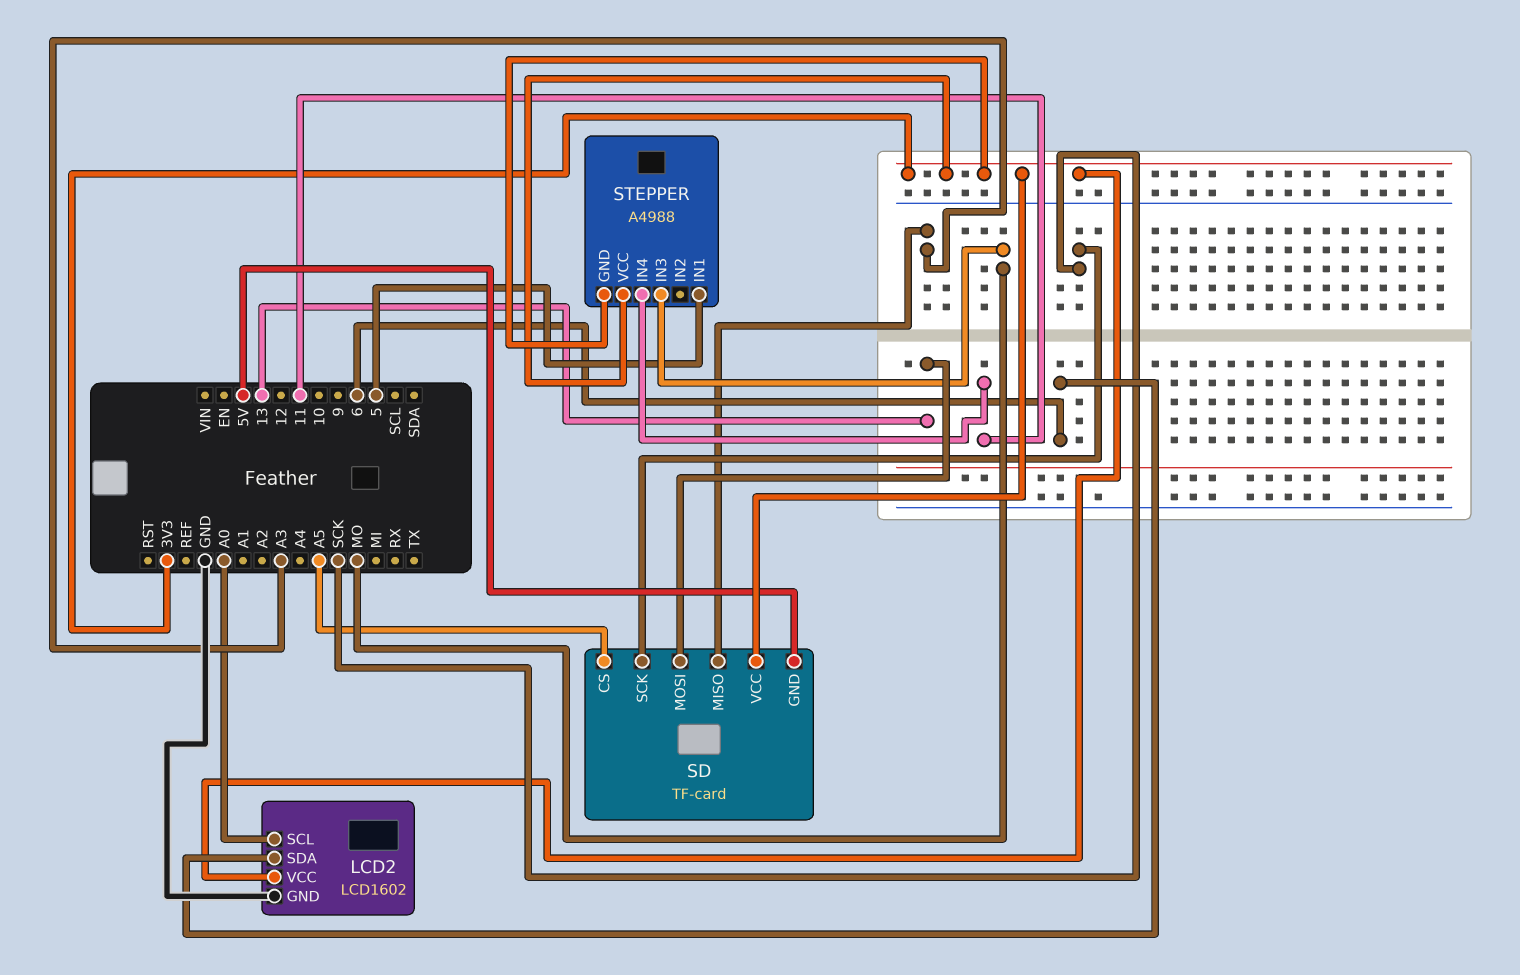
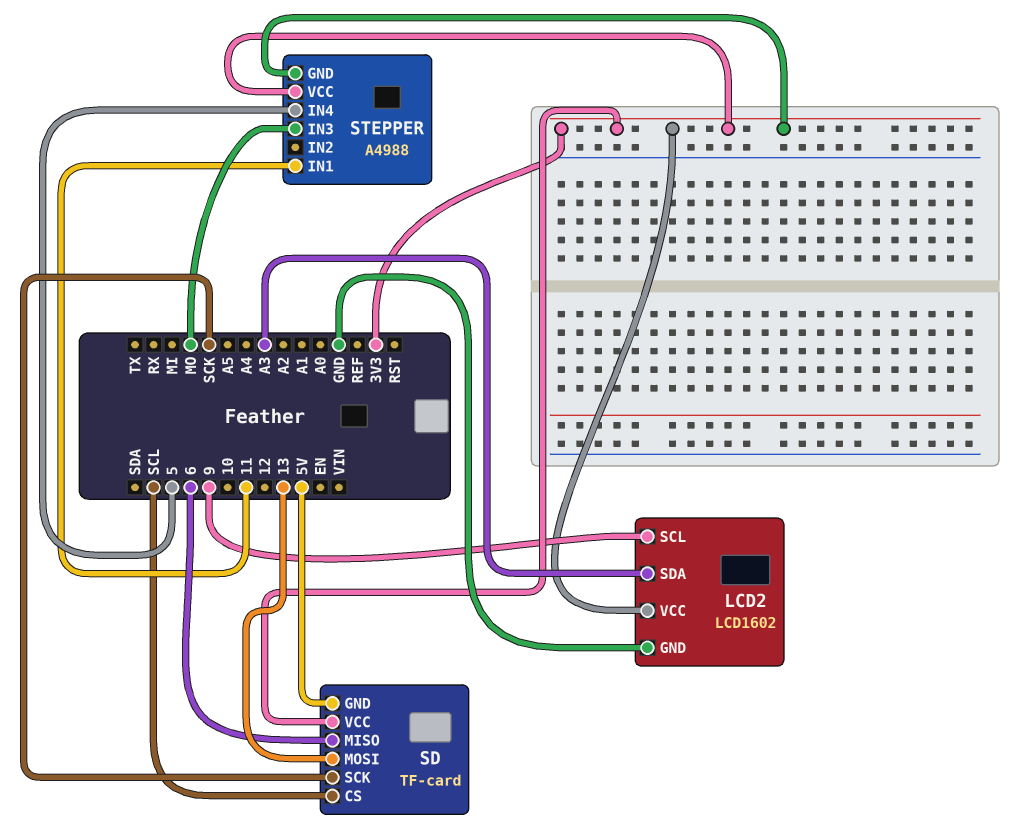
LCD2 pin SCL: A0 -> 9
LCD2 pin SDA: 6 -> A3
SD pin CS: A5 -> SCL
SD pin MISO: A3 -> 6
STEPPER pin IN1: 5 -> 11
STEPPER pin IN4: 11 -> 5

